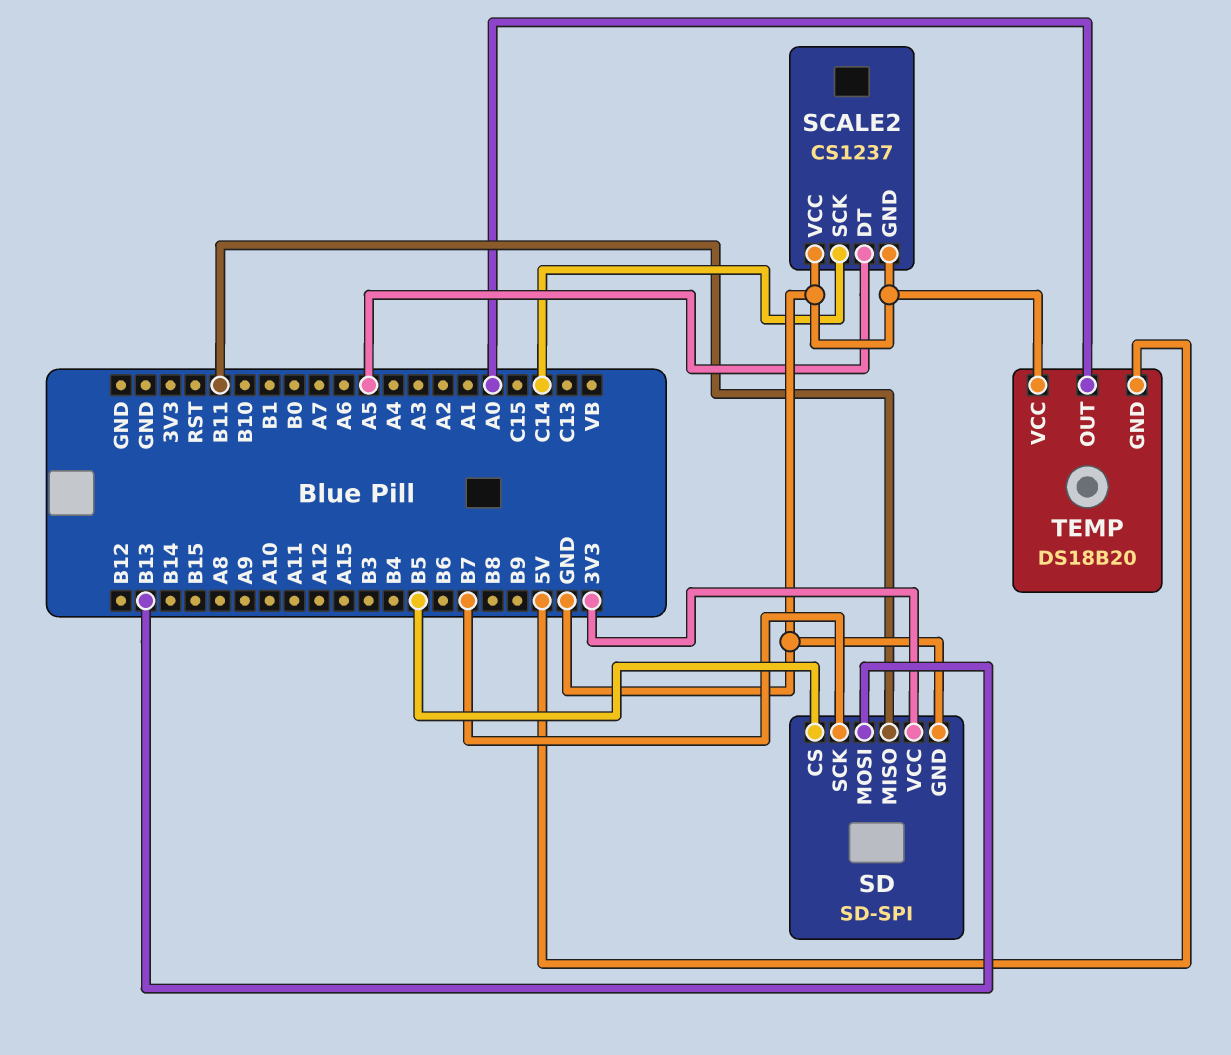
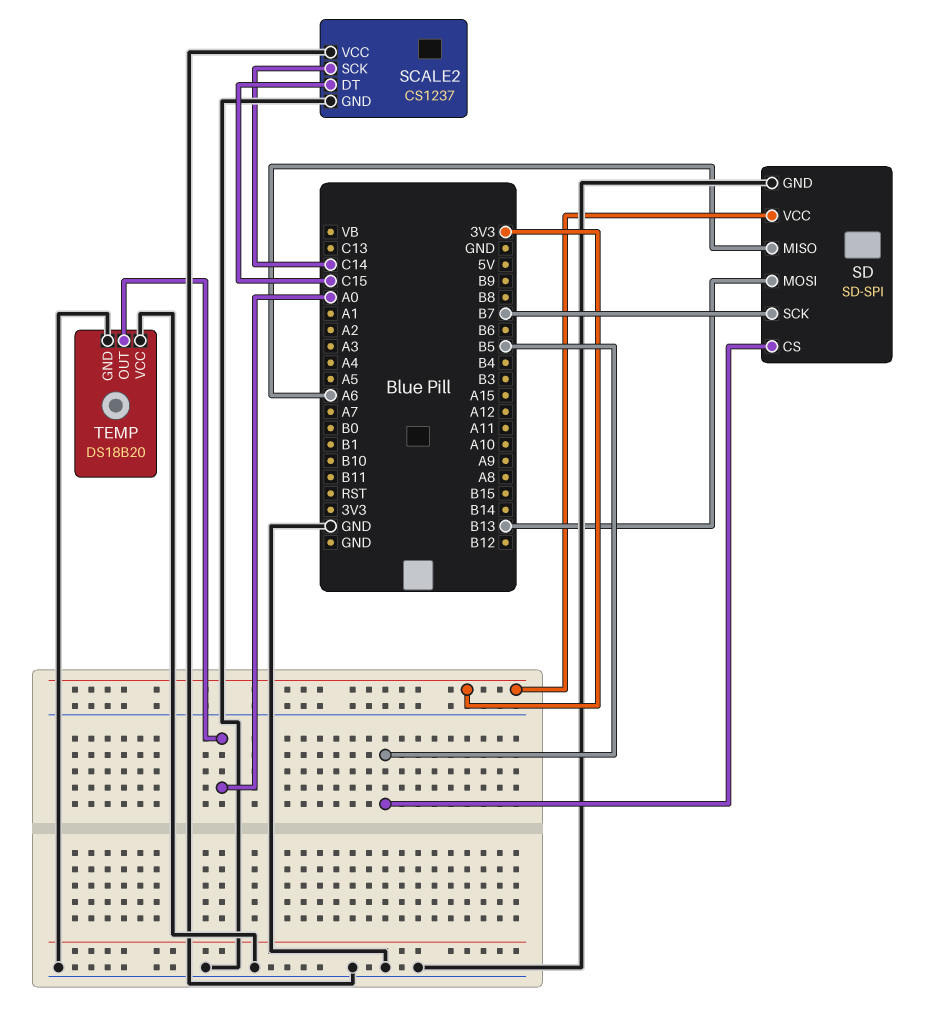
SCALE2 pin DT: A5 -> C15
SD pin MISO: B11 -> A6
TEMP pin GND: 5V -> GND

